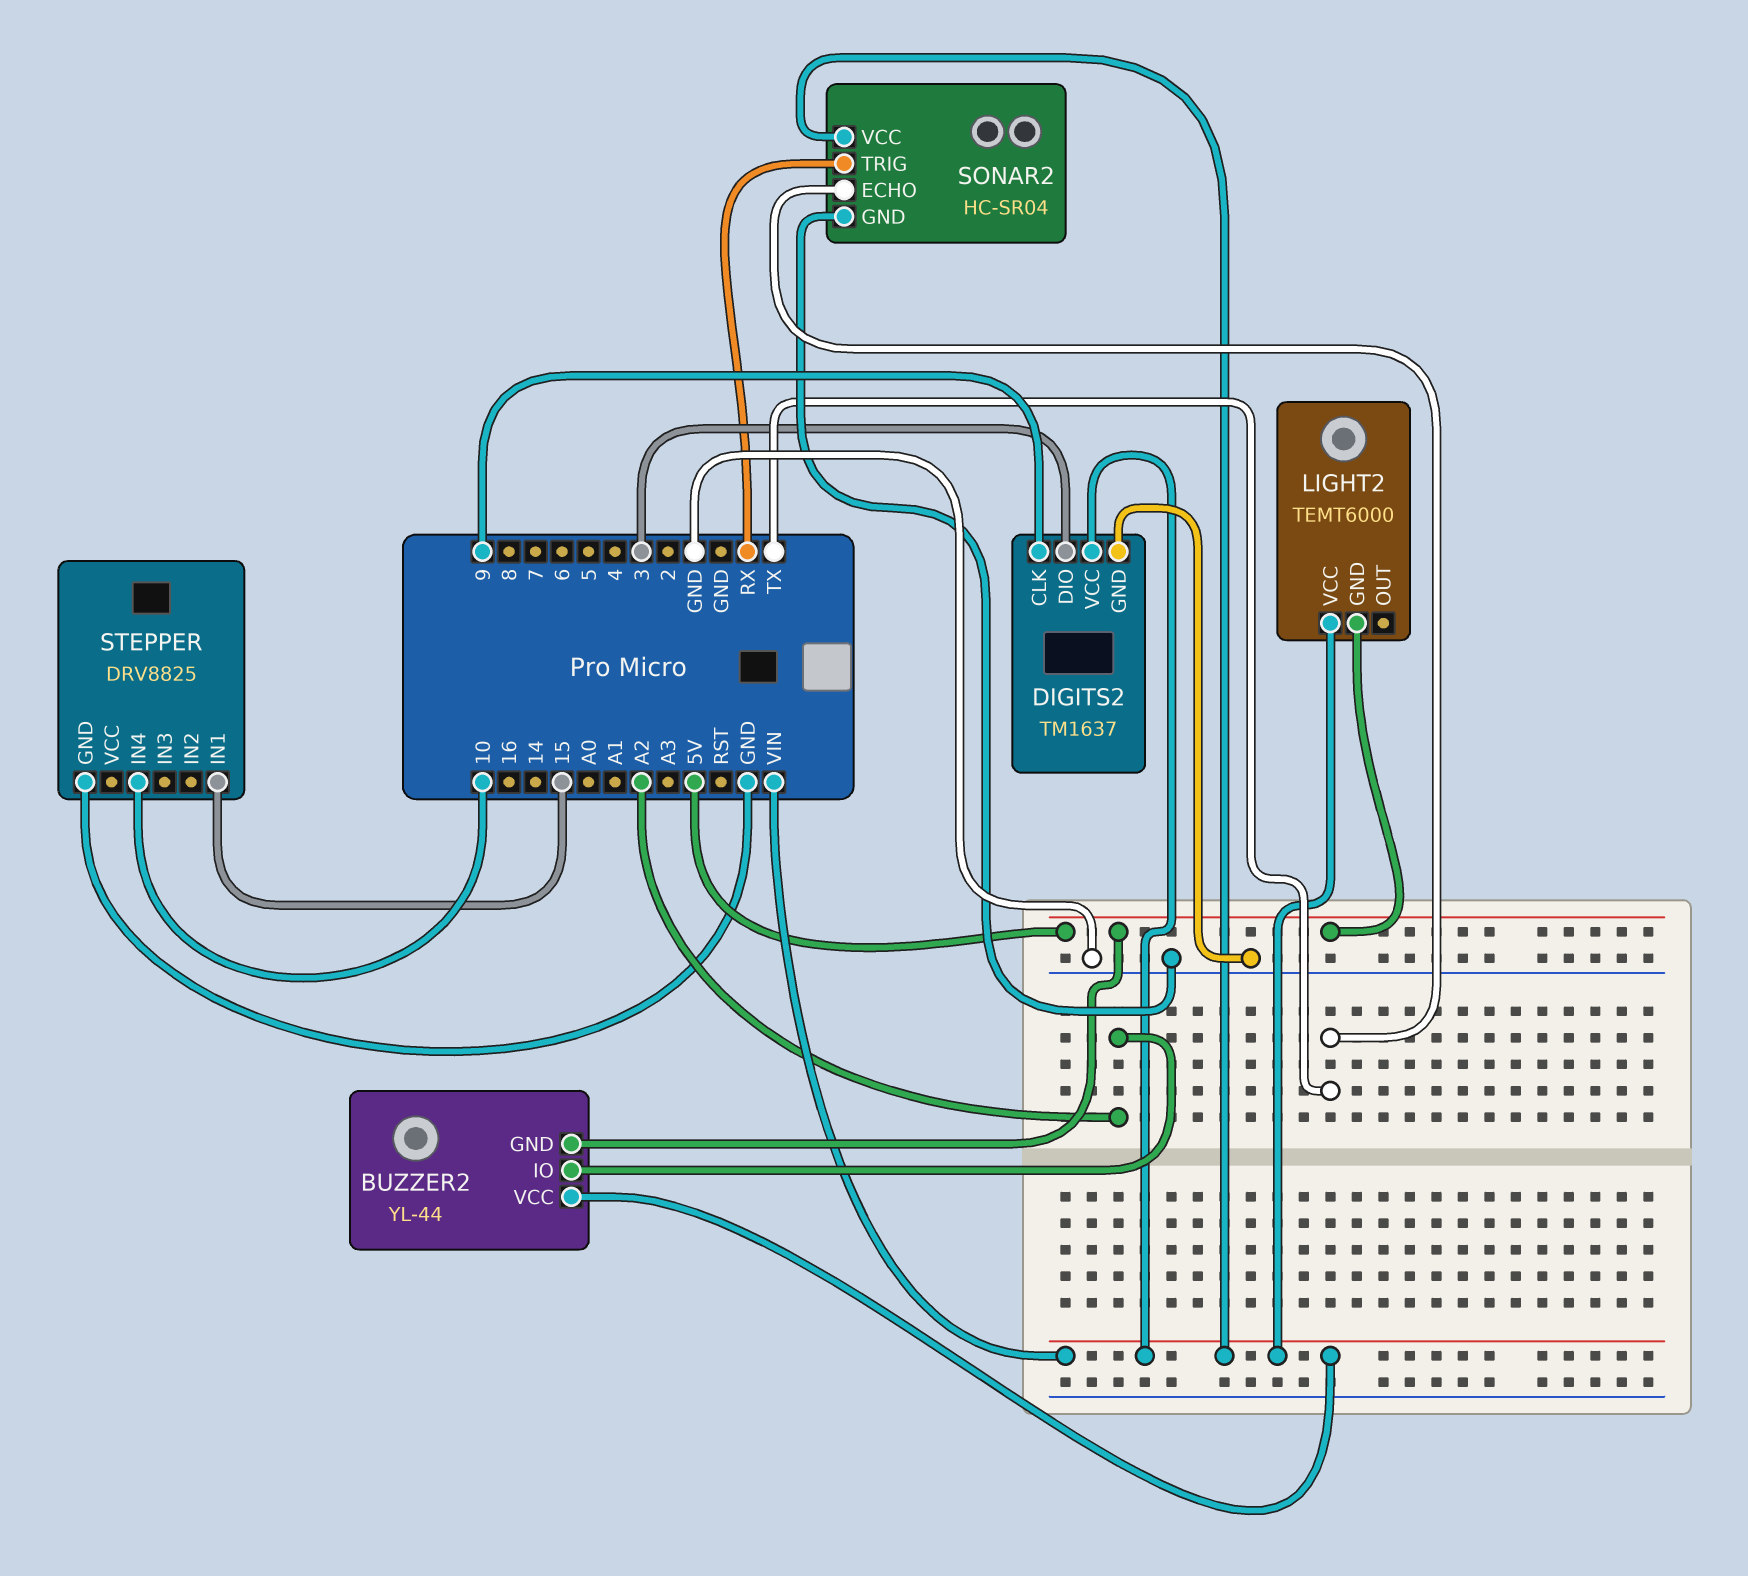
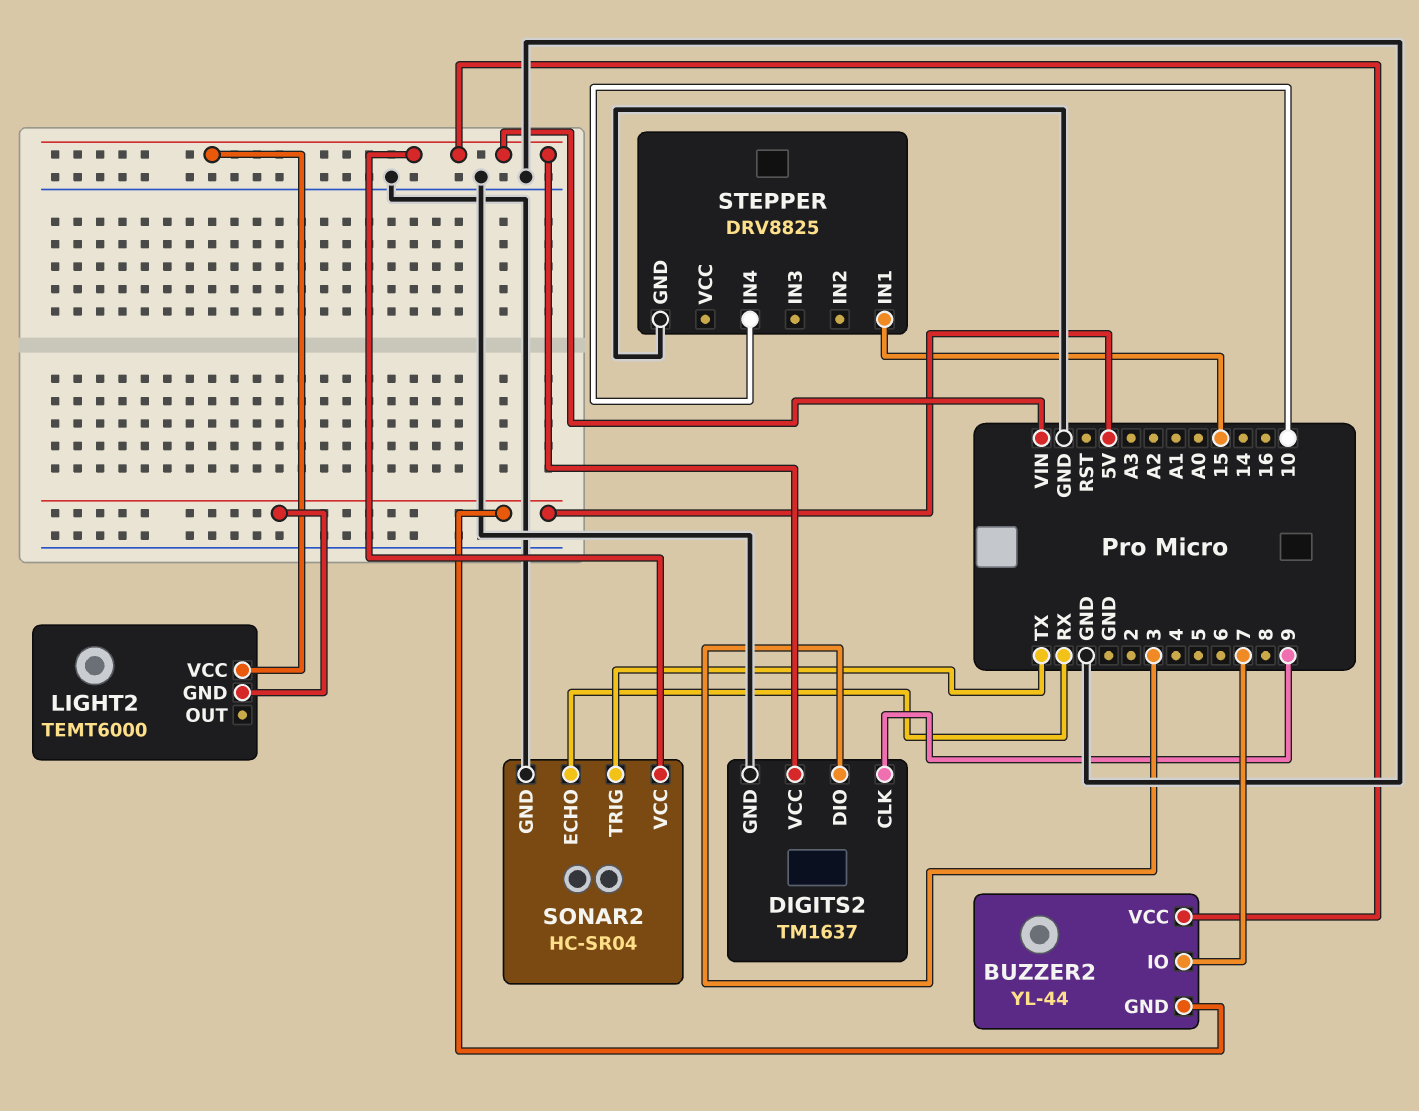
BUZZER2 pin IO: A2 -> 7
SONAR2 pin ECHO: TX -> RX
SONAR2 pin TRIG: RX -> TX

